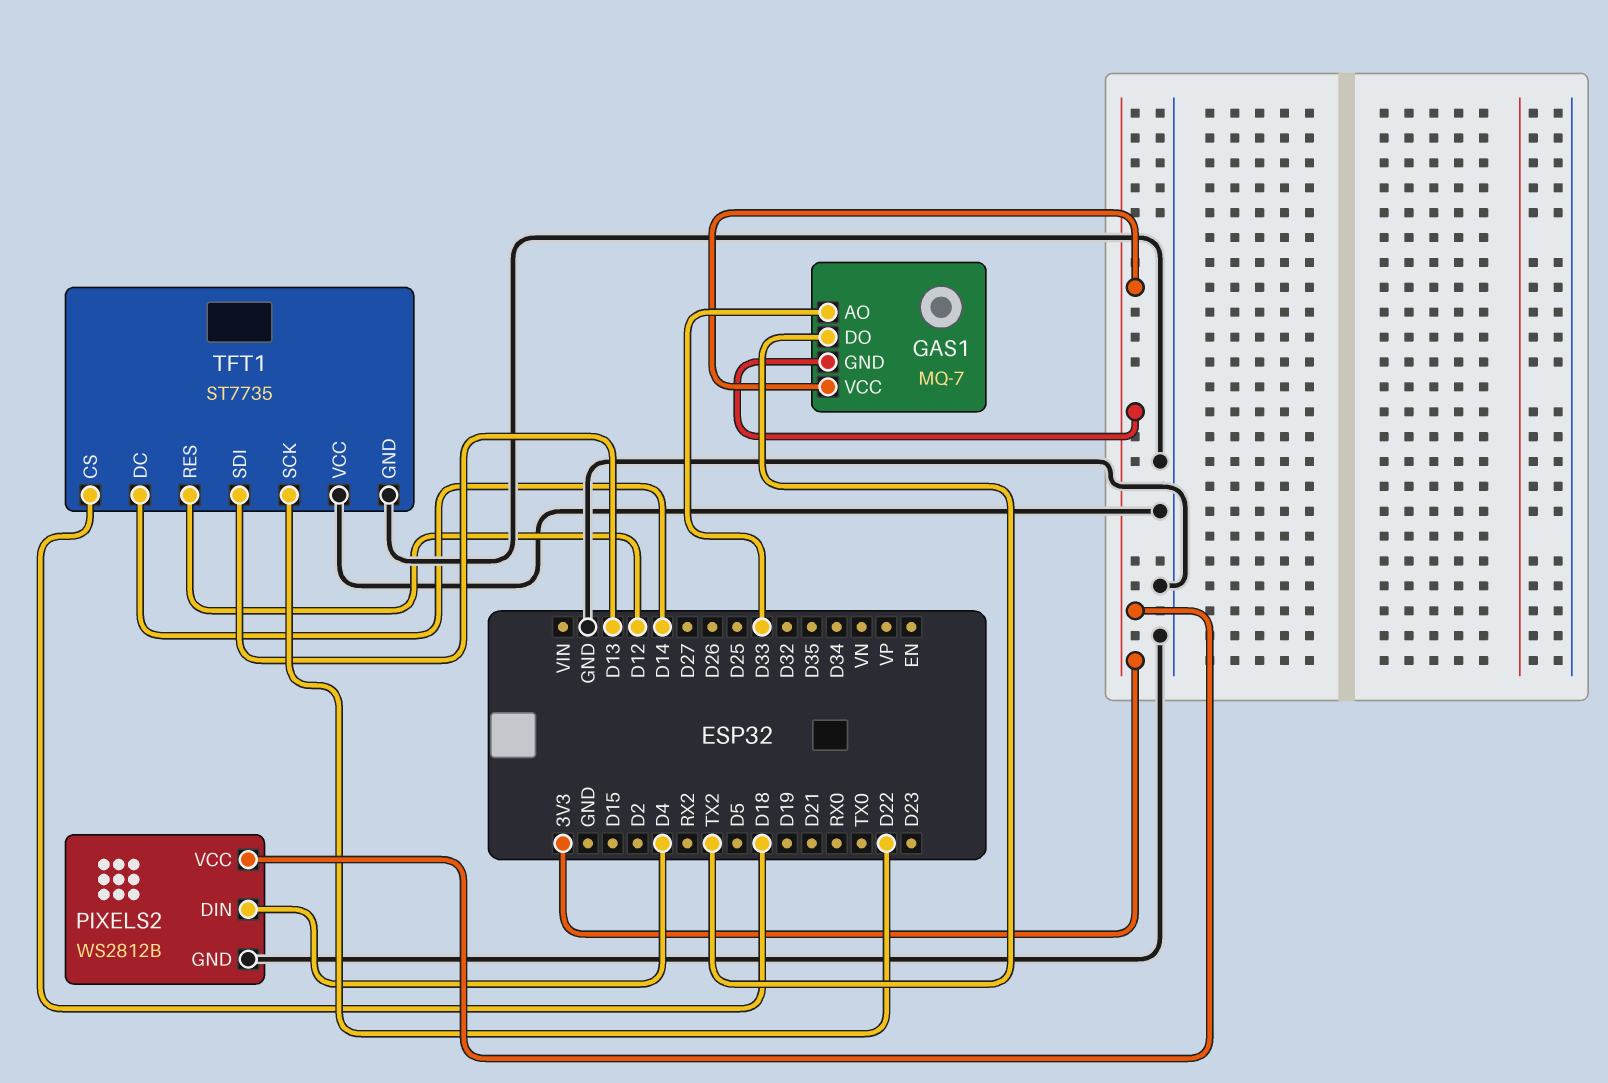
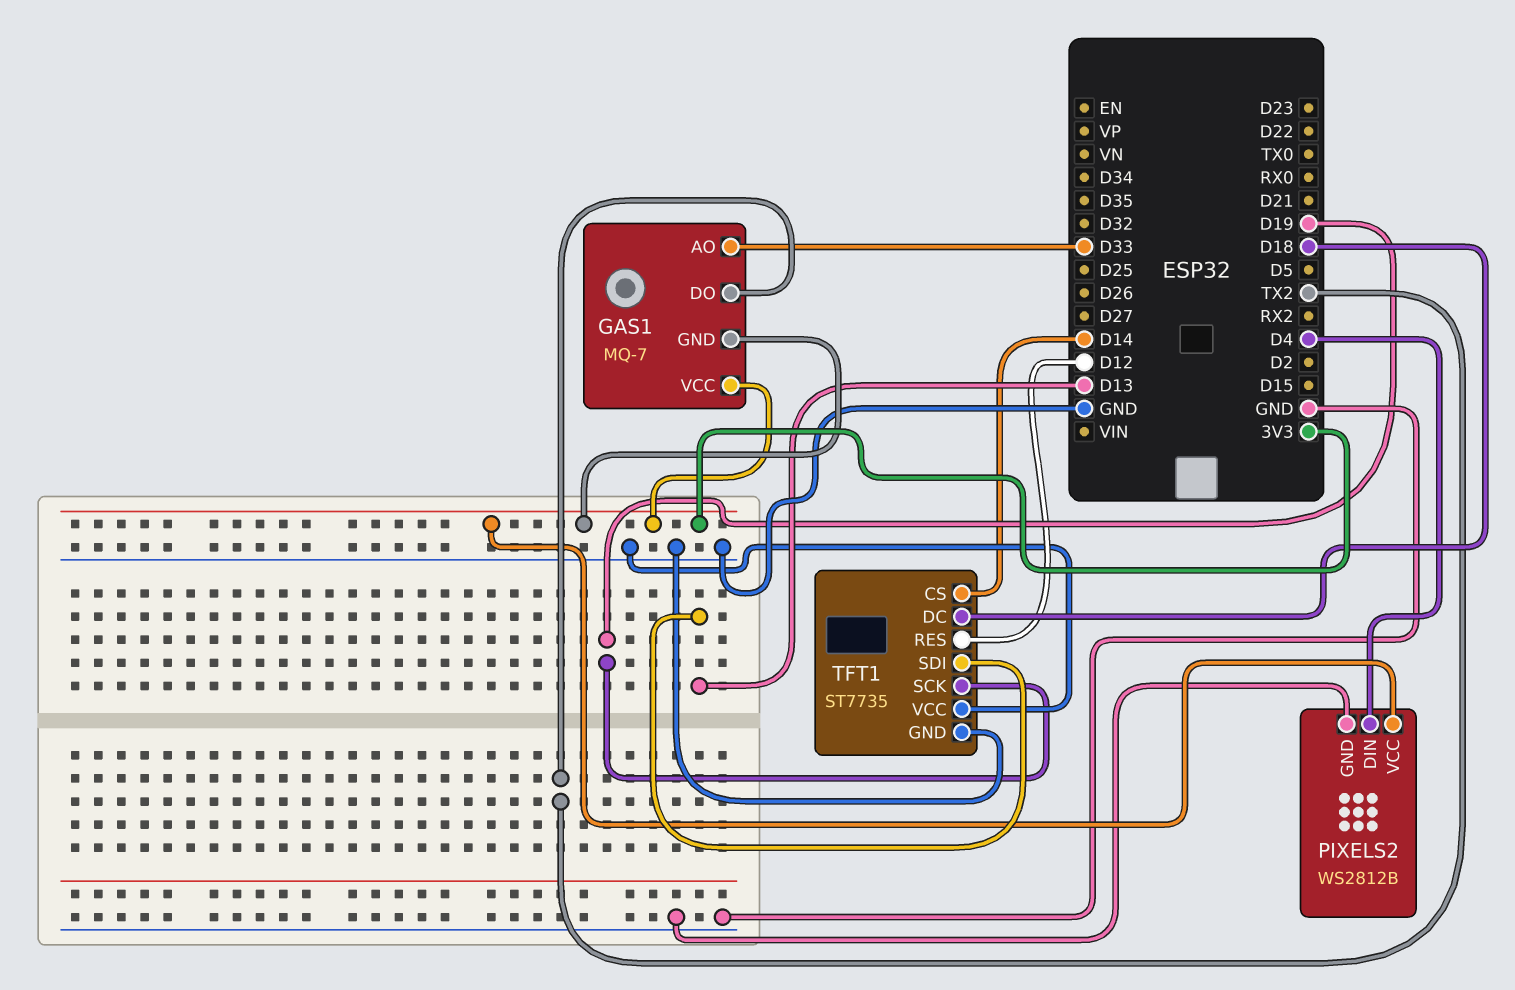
TFT1 pin CS: D18 -> D14
TFT1 pin DC: D14 -> D18
TFT1 pin SCK: D22 -> D19

